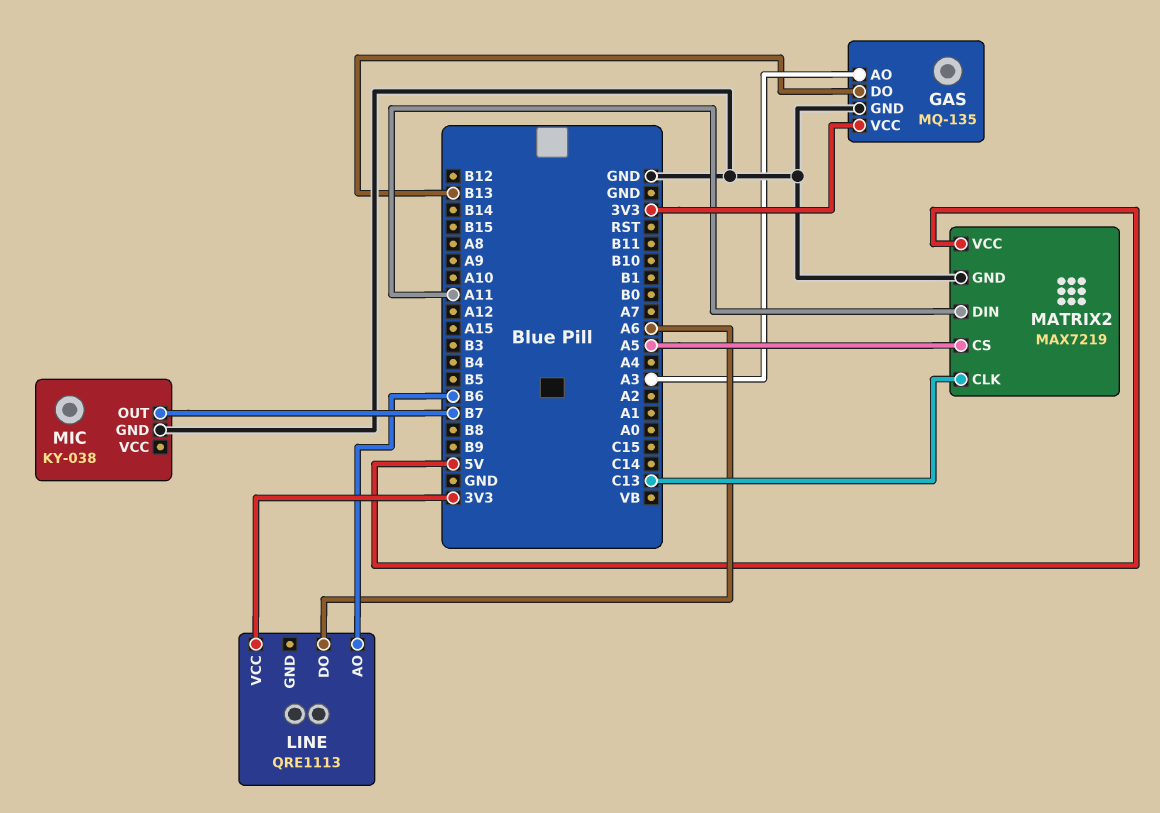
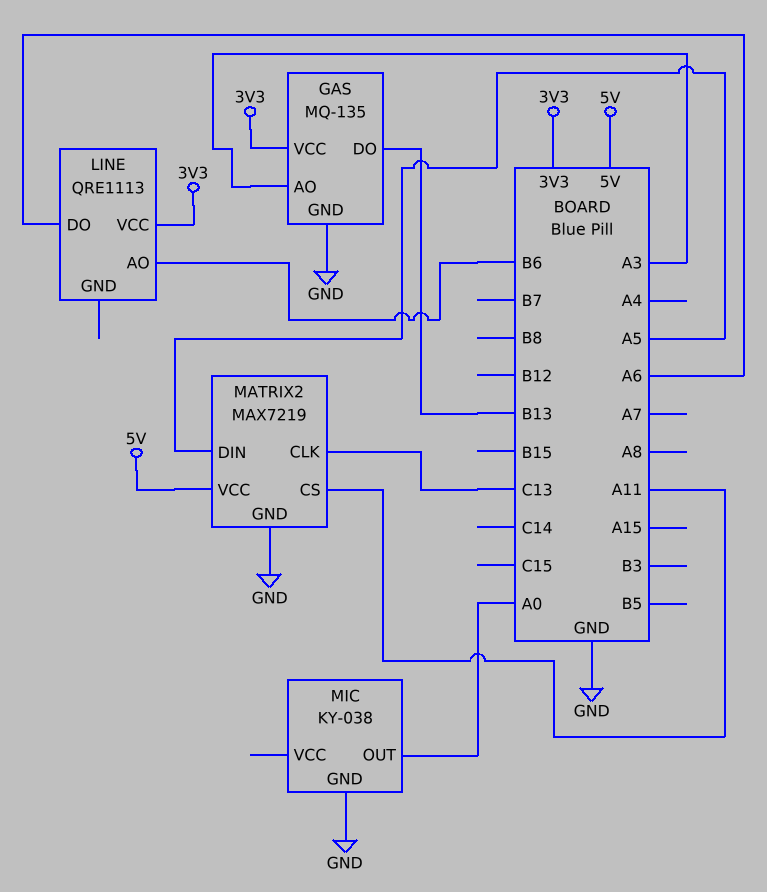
MATRIX2 pin CS: A5 -> A11
MATRIX2 pin DIN: A11 -> A5
MIC pin OUT: B7 -> A0

